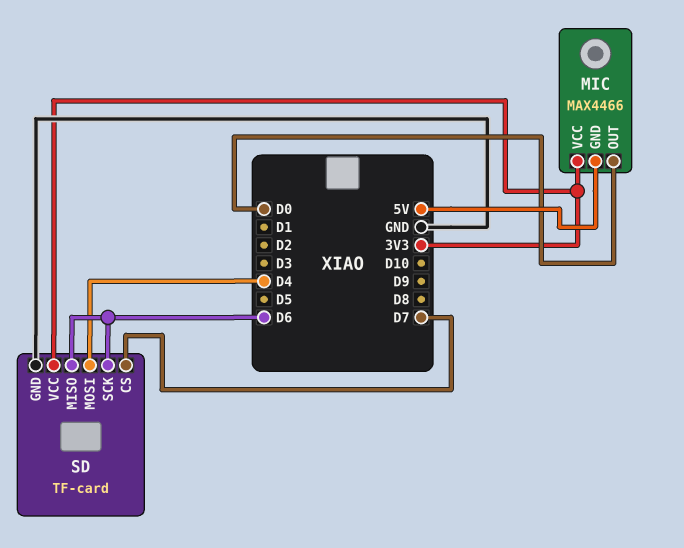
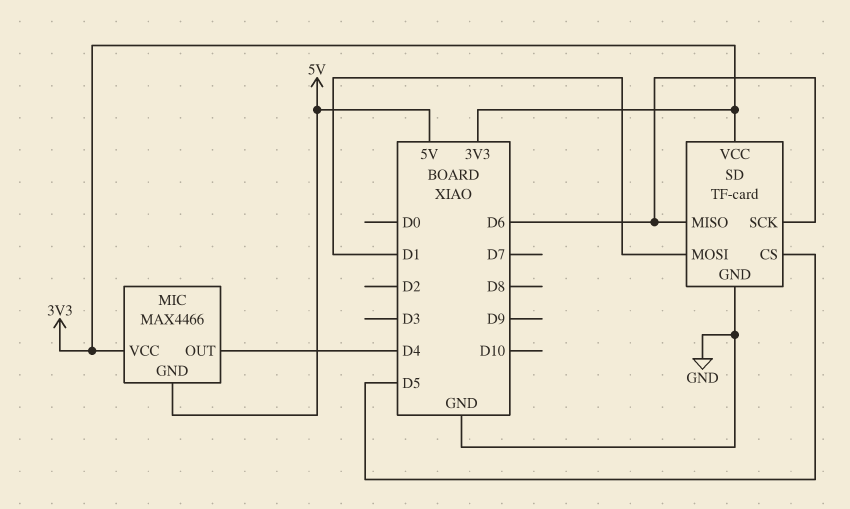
MIC pin OUT: D0 -> D4
SD pin CS: D7 -> D5
SD pin MOSI: D4 -> D1

